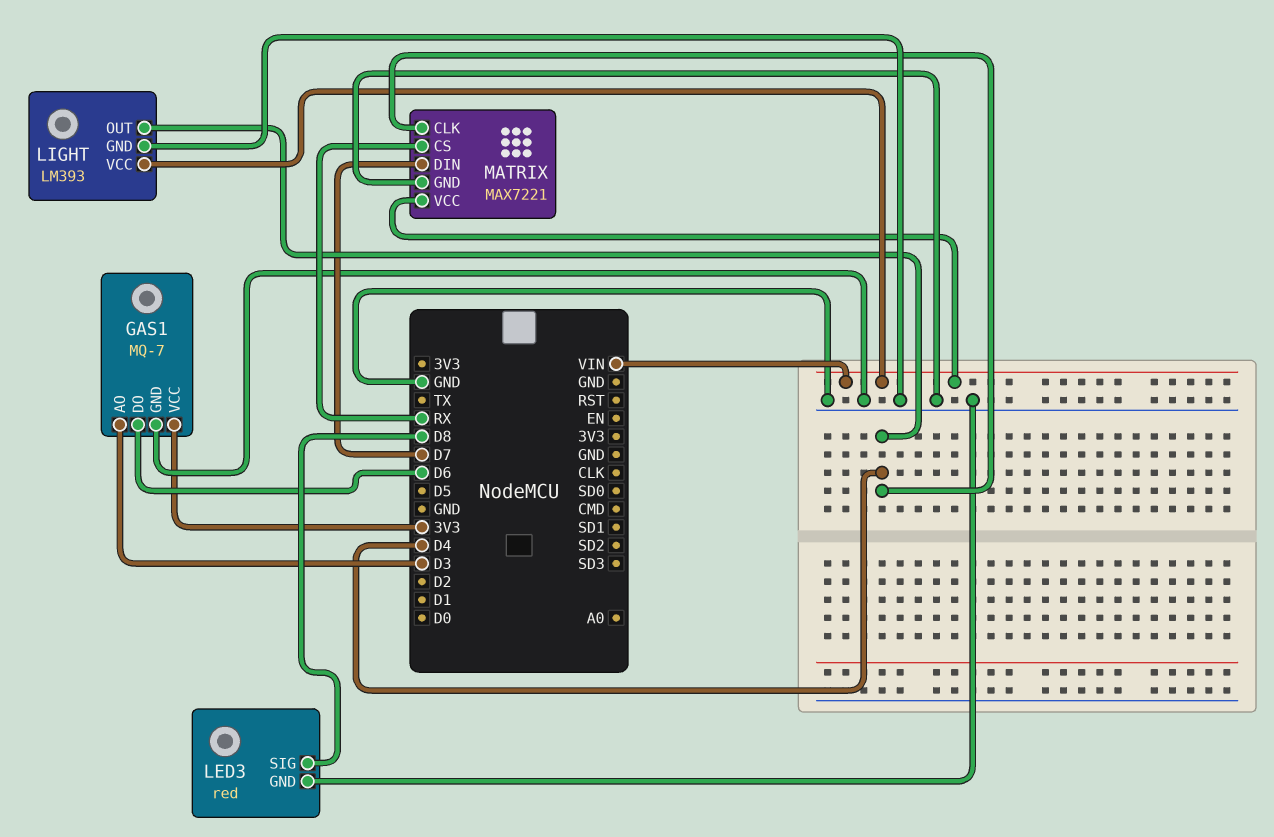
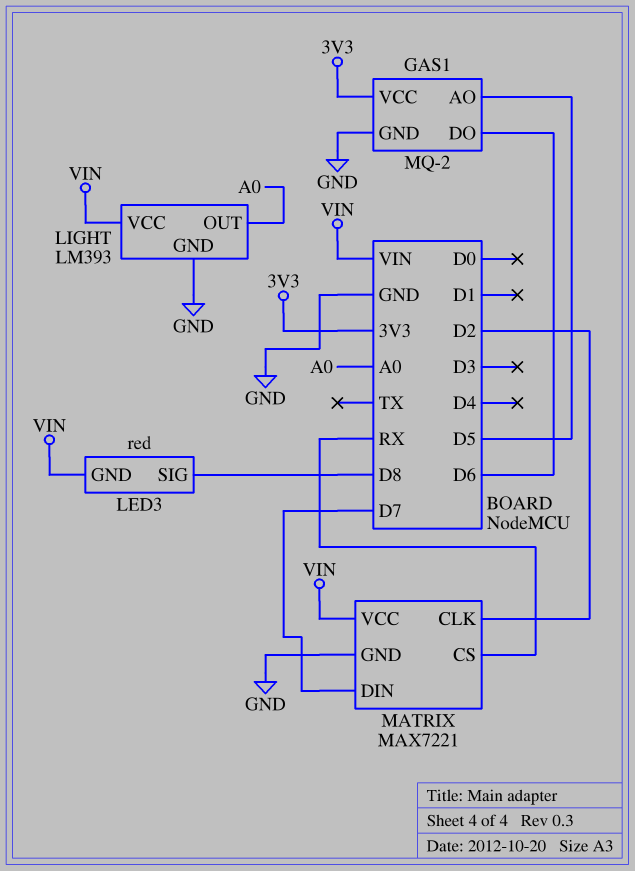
GAS1: MQ-7 -> MQ-2
GAS1 pin AO: D3 -> D5
LED3 pin GND: GND -> VIN
LIGHT pin OUT: D4 -> A0
MATRIX pin CLK: D4 -> D2

